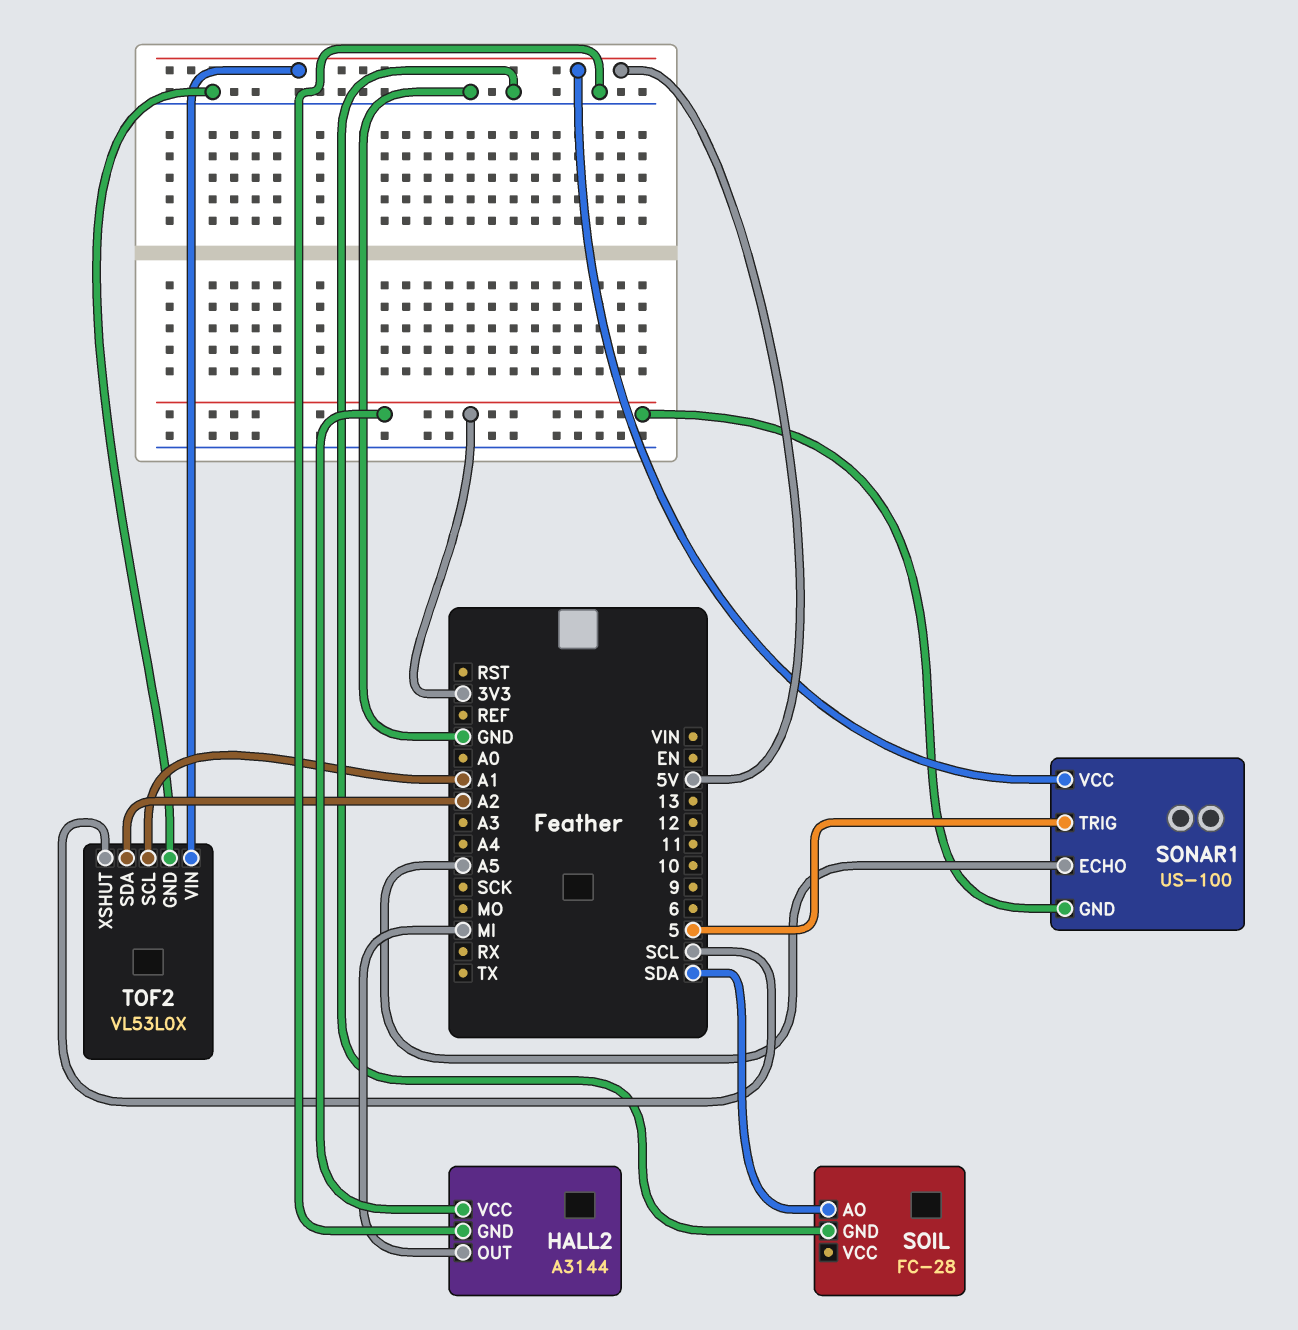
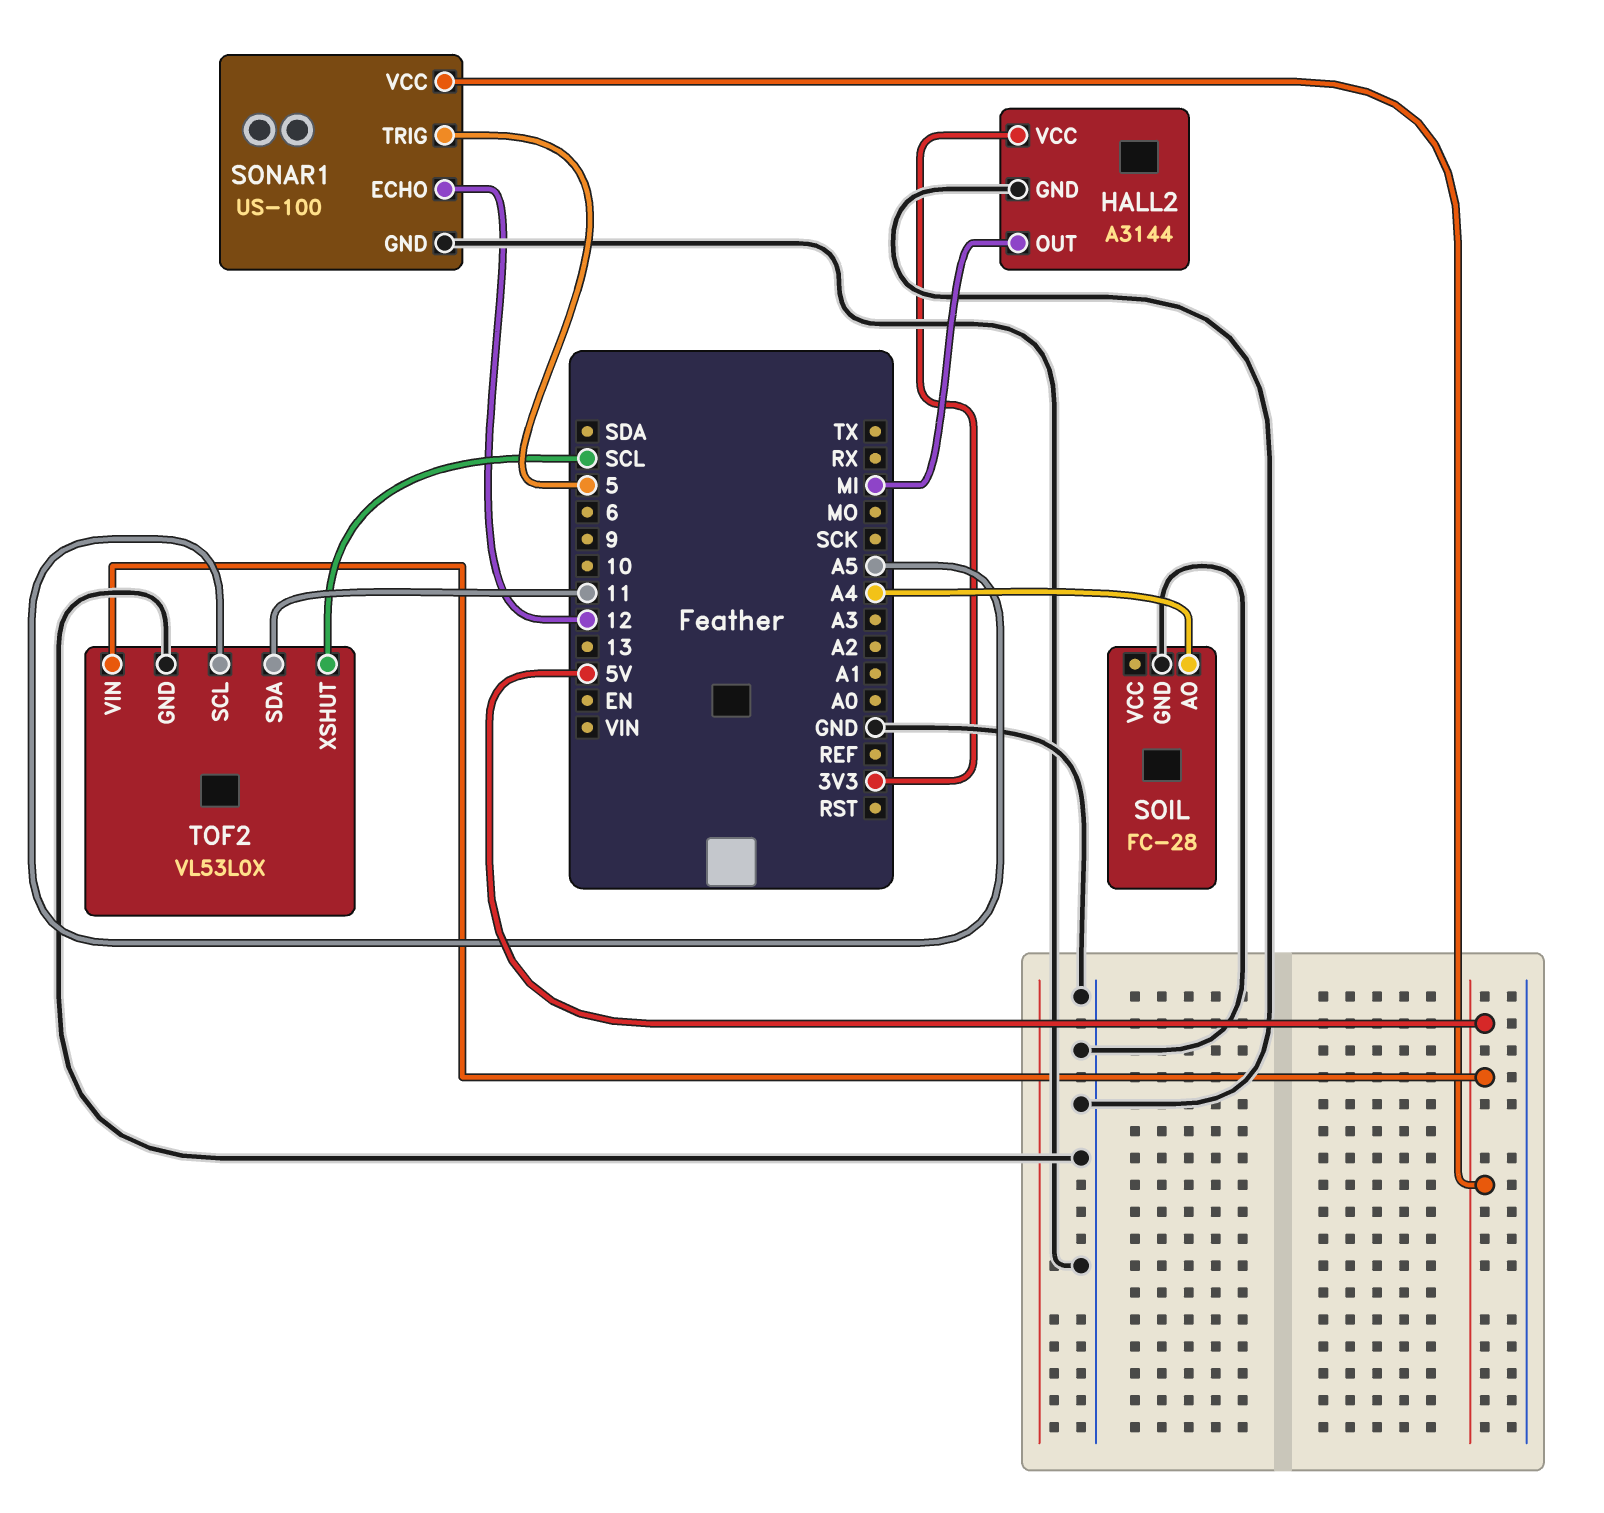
SOIL pin AO: SDA -> A4
SONAR1 pin ECHO: A5 -> 12
SONAR1 pin GND: 3V3 -> GND
TOF2 pin SCL: A1 -> A5
TOF2 pin SDA: A2 -> 11

